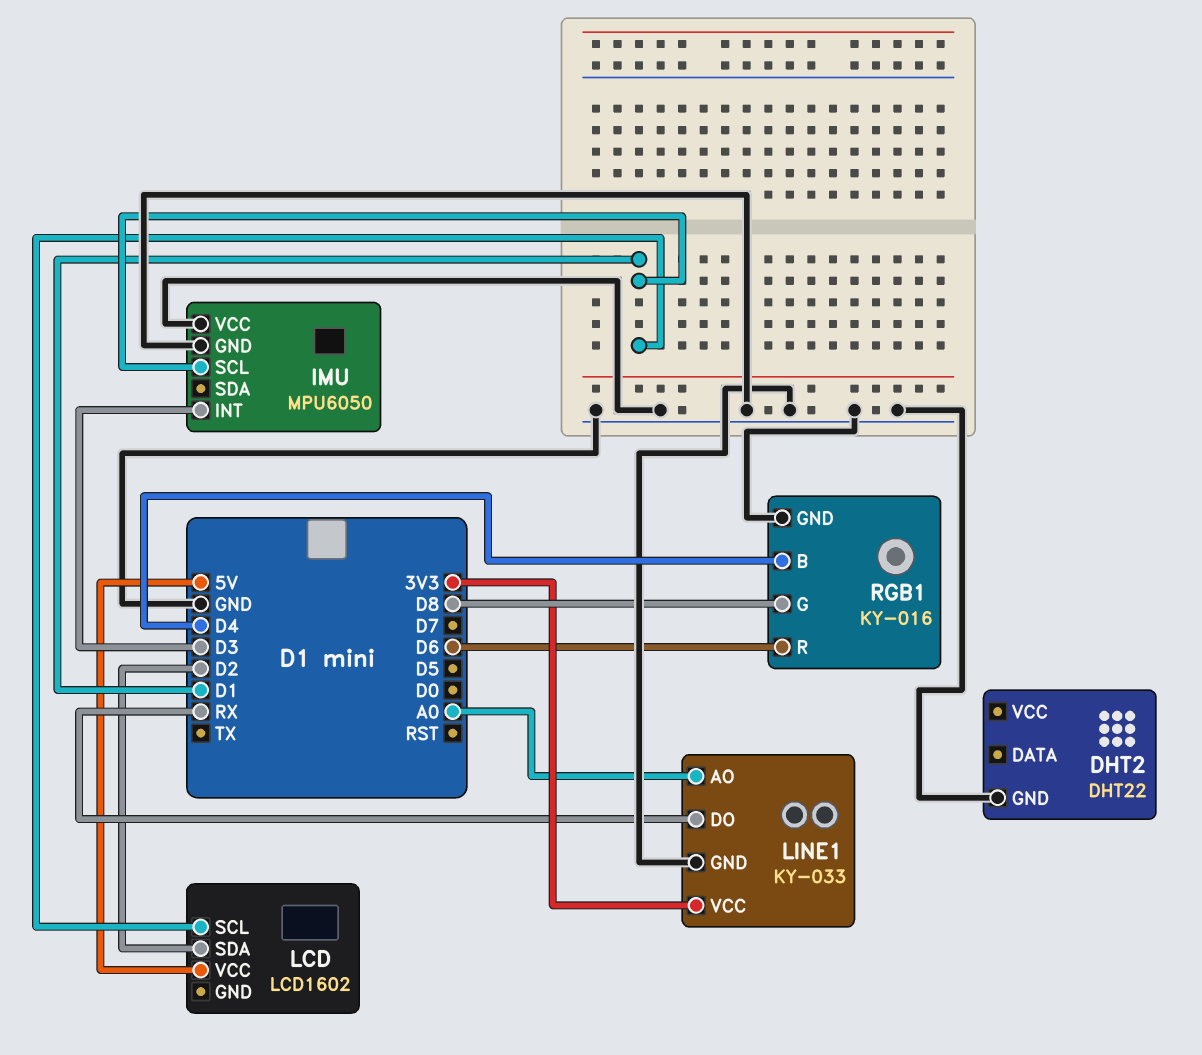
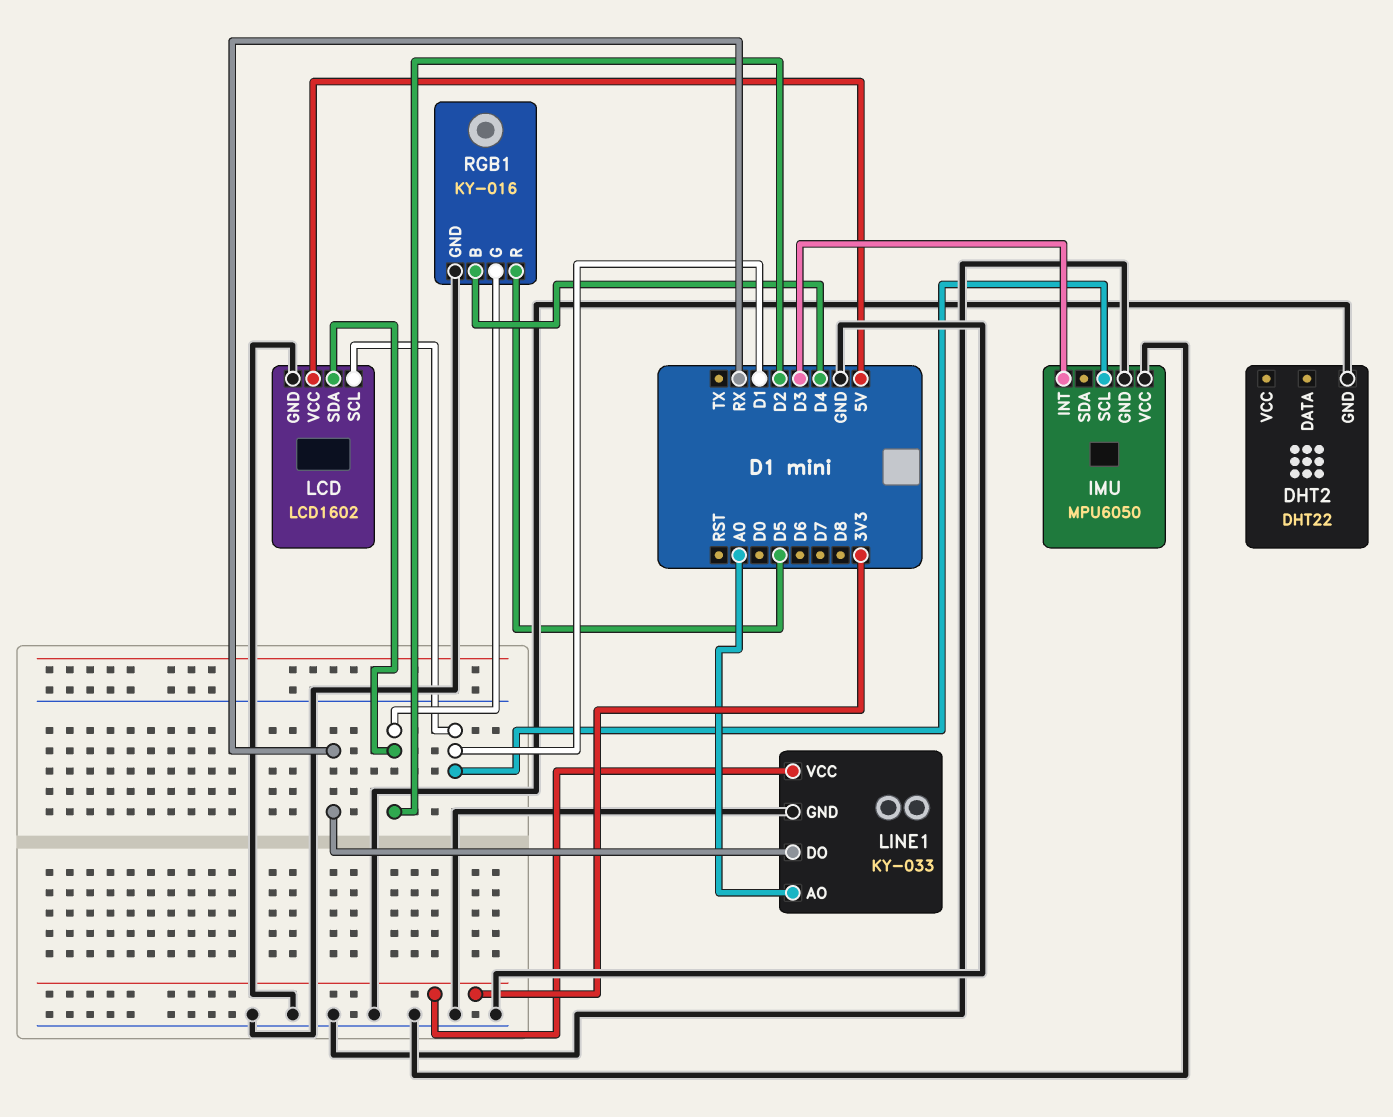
LCD pin GND: none -> GND
RGB1 pin G: D8 -> D2
RGB1 pin R: D6 -> D5

